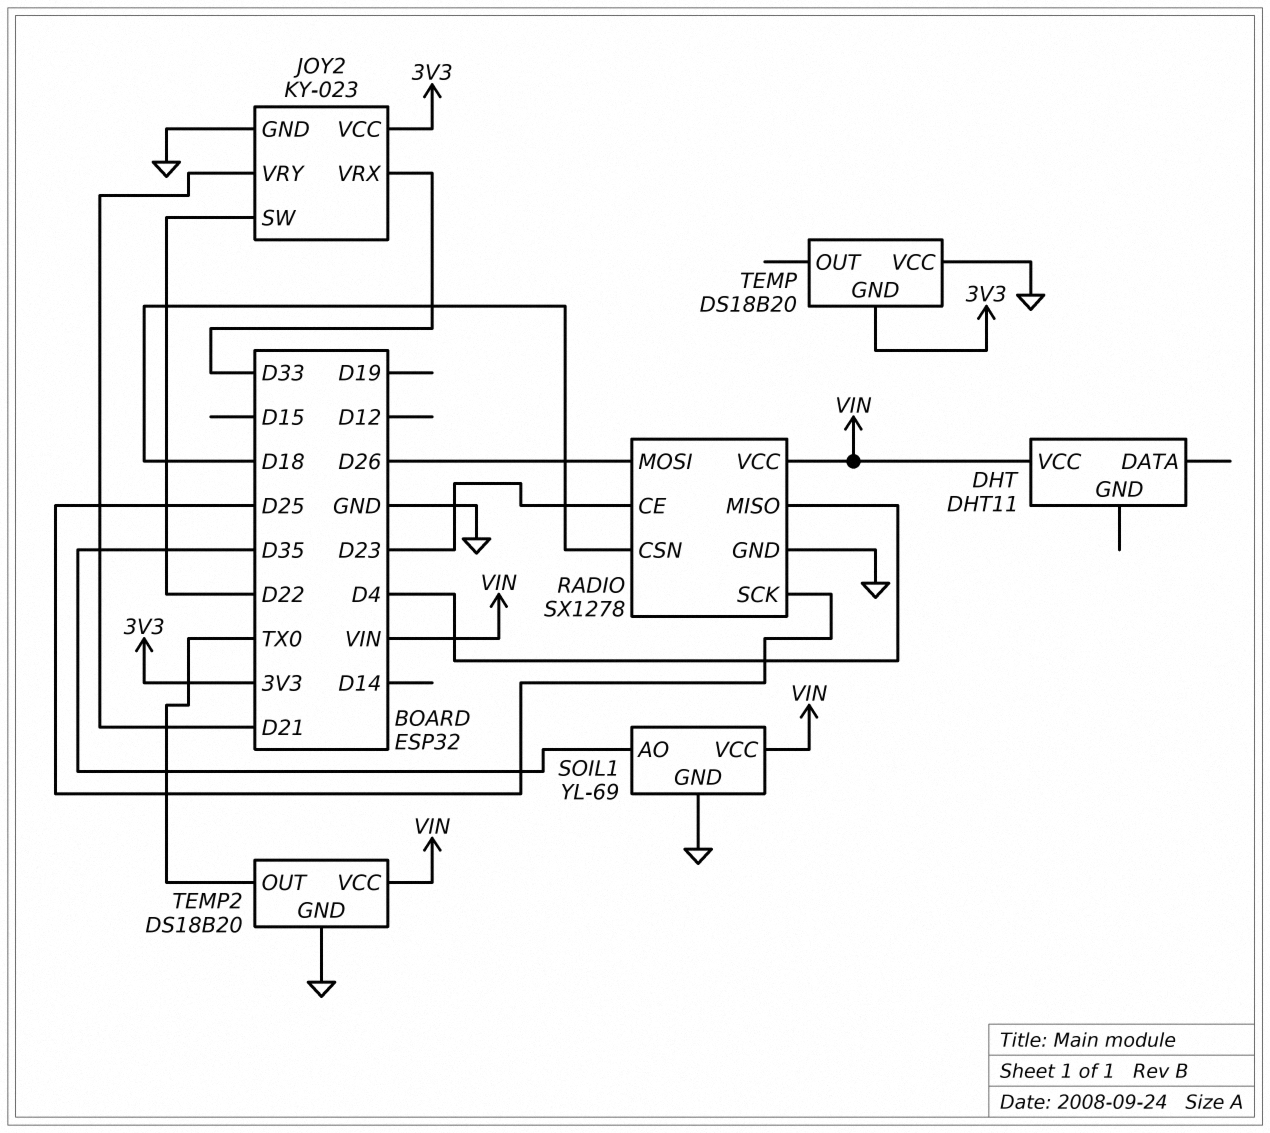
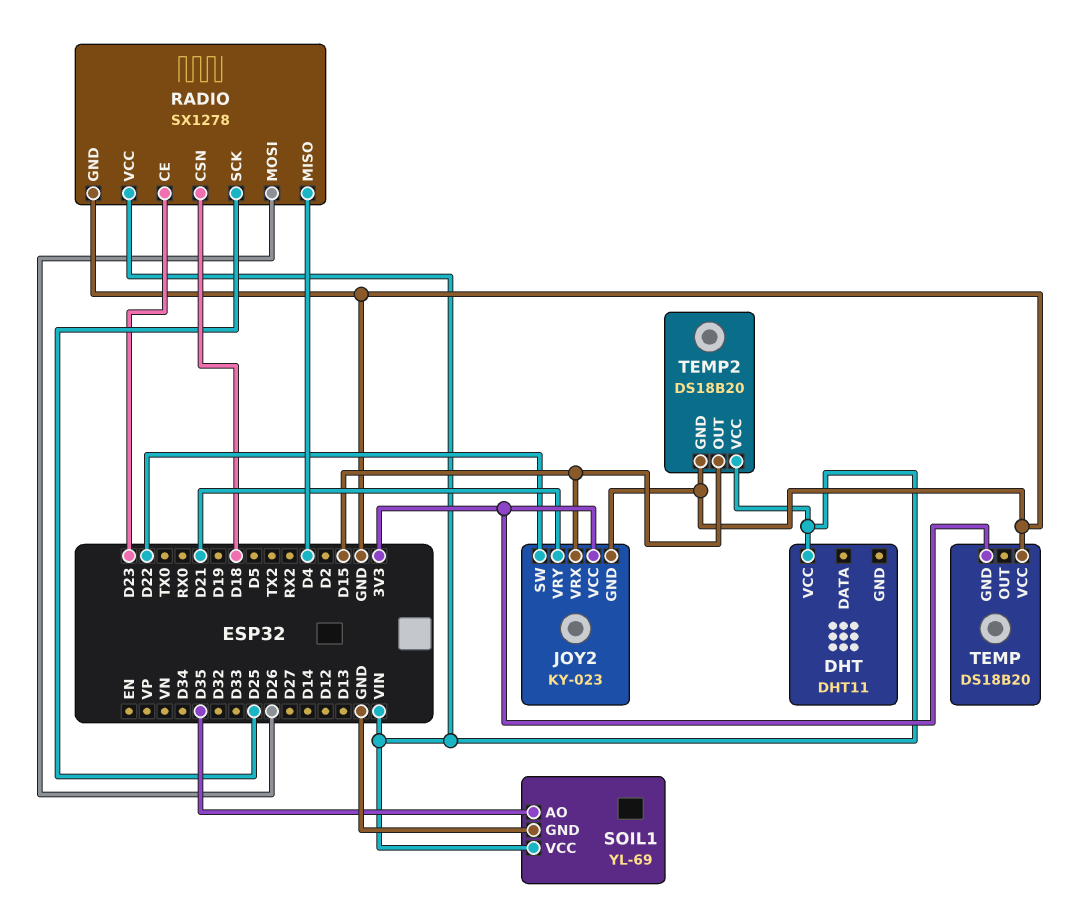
JOY2 pin VRX: D33 -> D15
TEMP2 pin OUT: TX0 -> D15

